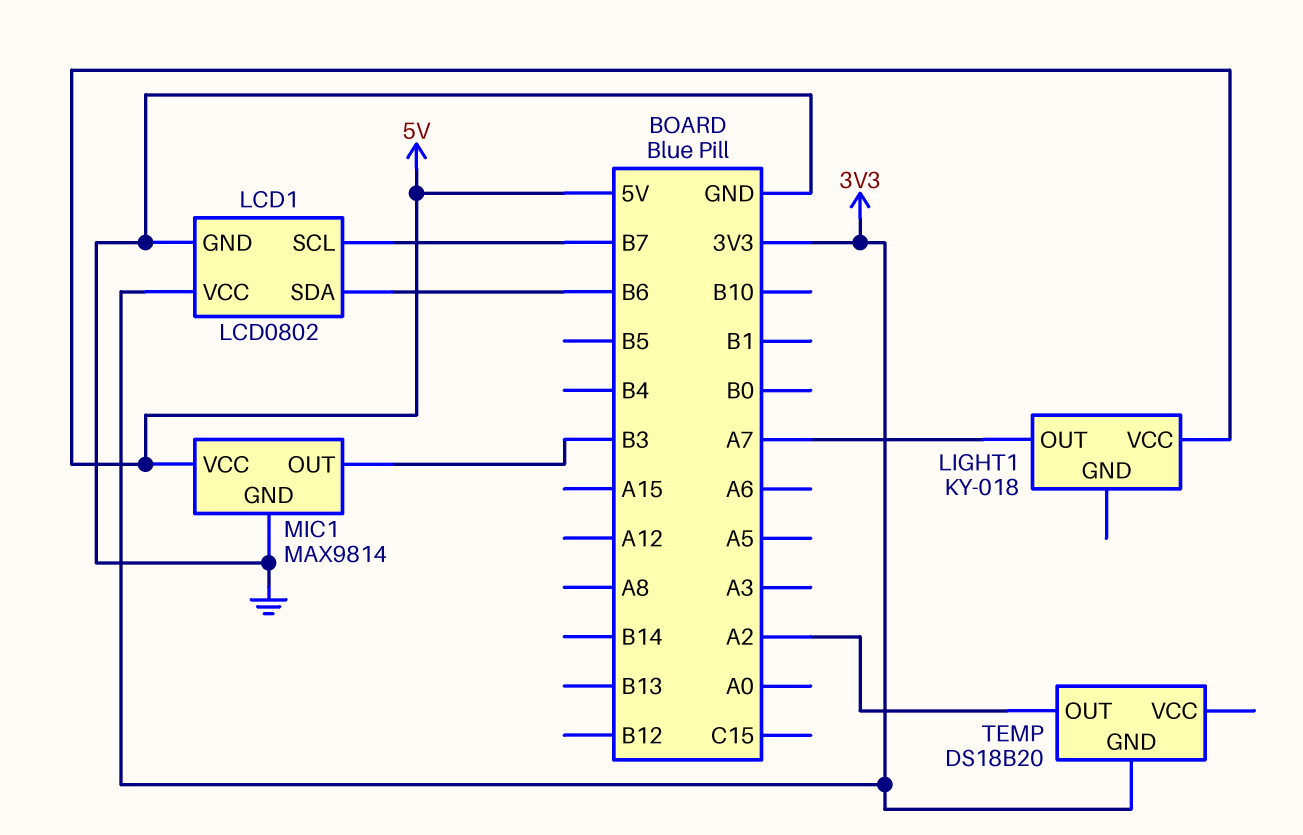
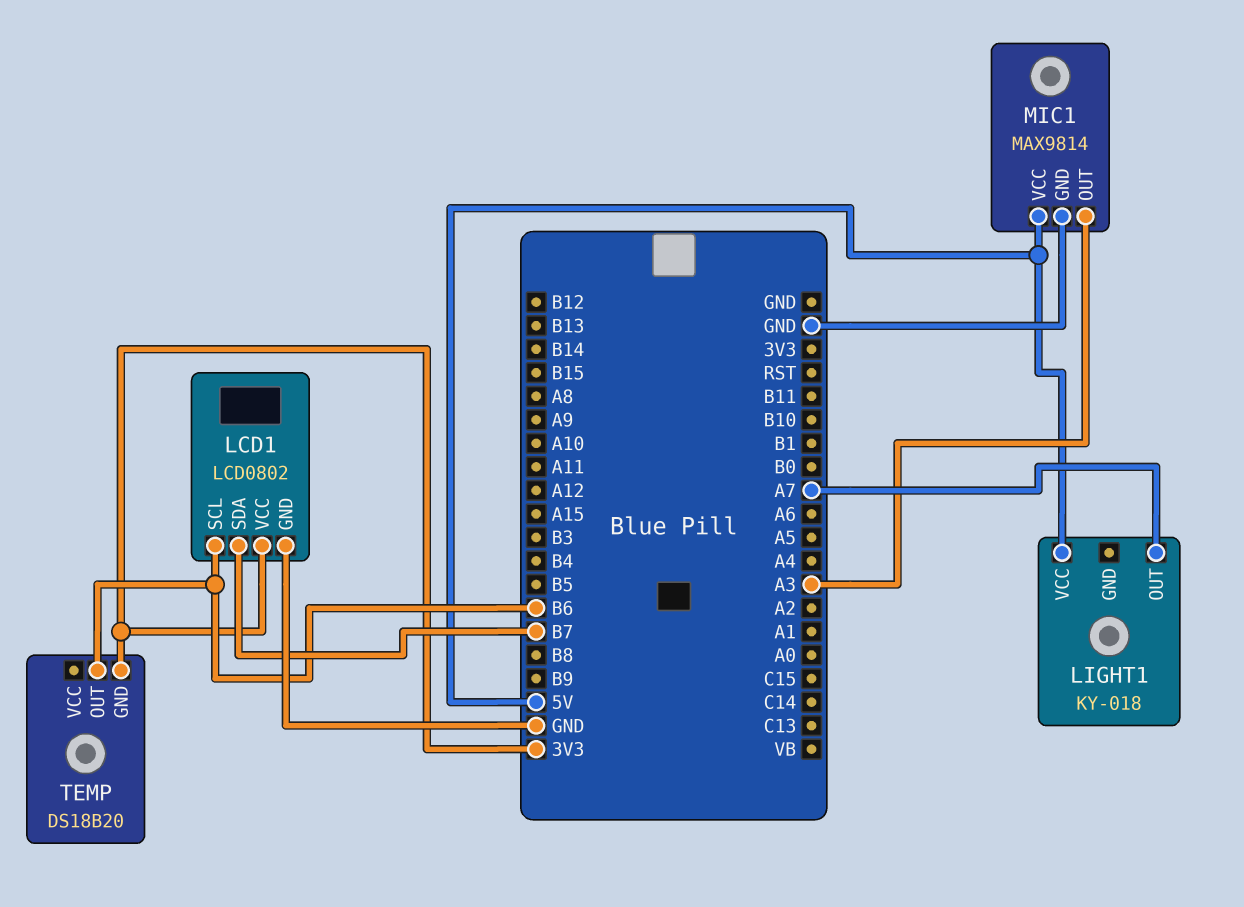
LCD1 pin SCL: B7 -> B6
LCD1 pin SDA: B6 -> B7
MIC1 pin OUT: B3 -> A3
TEMP pin OUT: A2 -> B6

